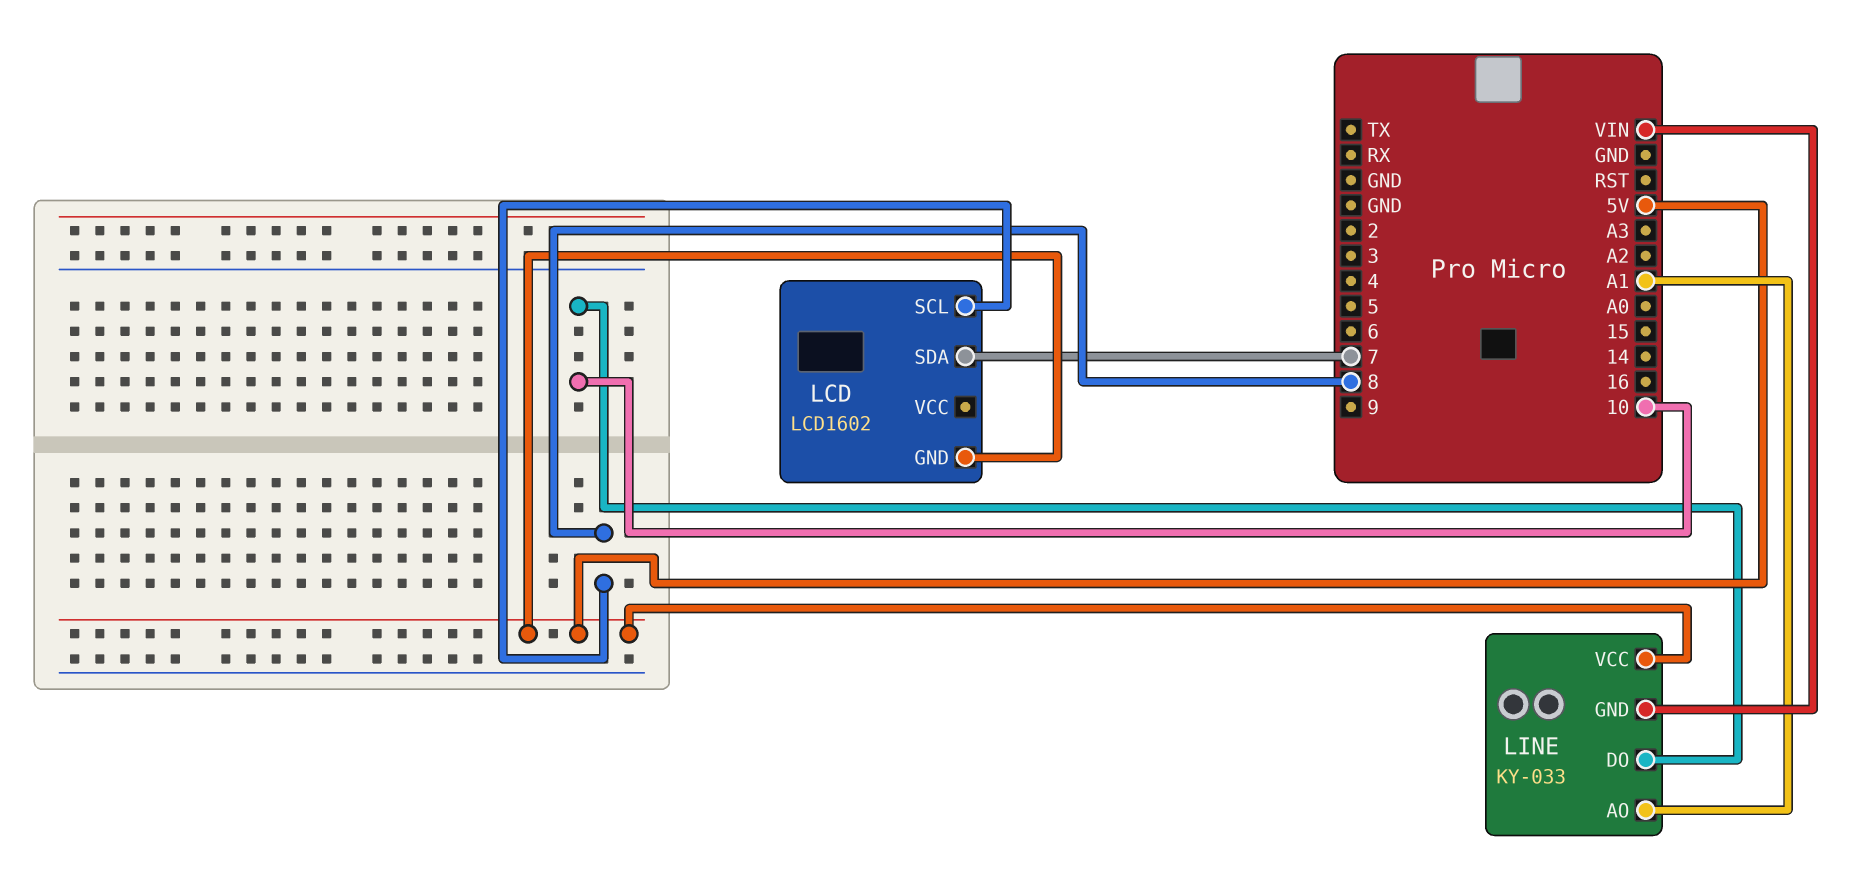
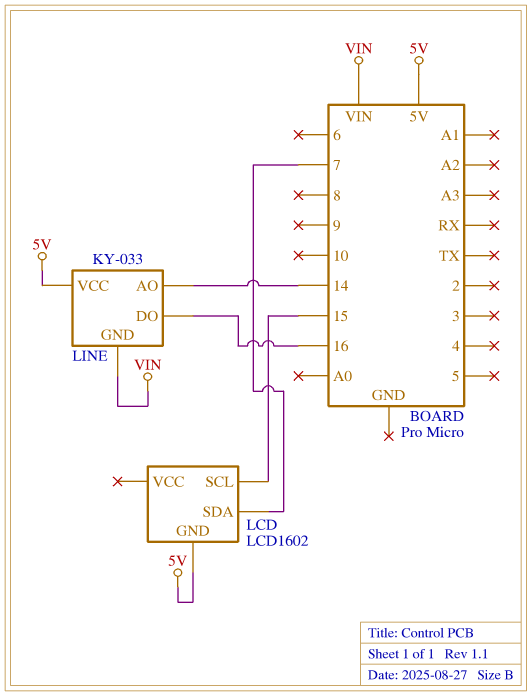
LCD pin SCL: 8 -> 15
LINE pin AO: A1 -> 14
LINE pin DO: 10 -> 16

